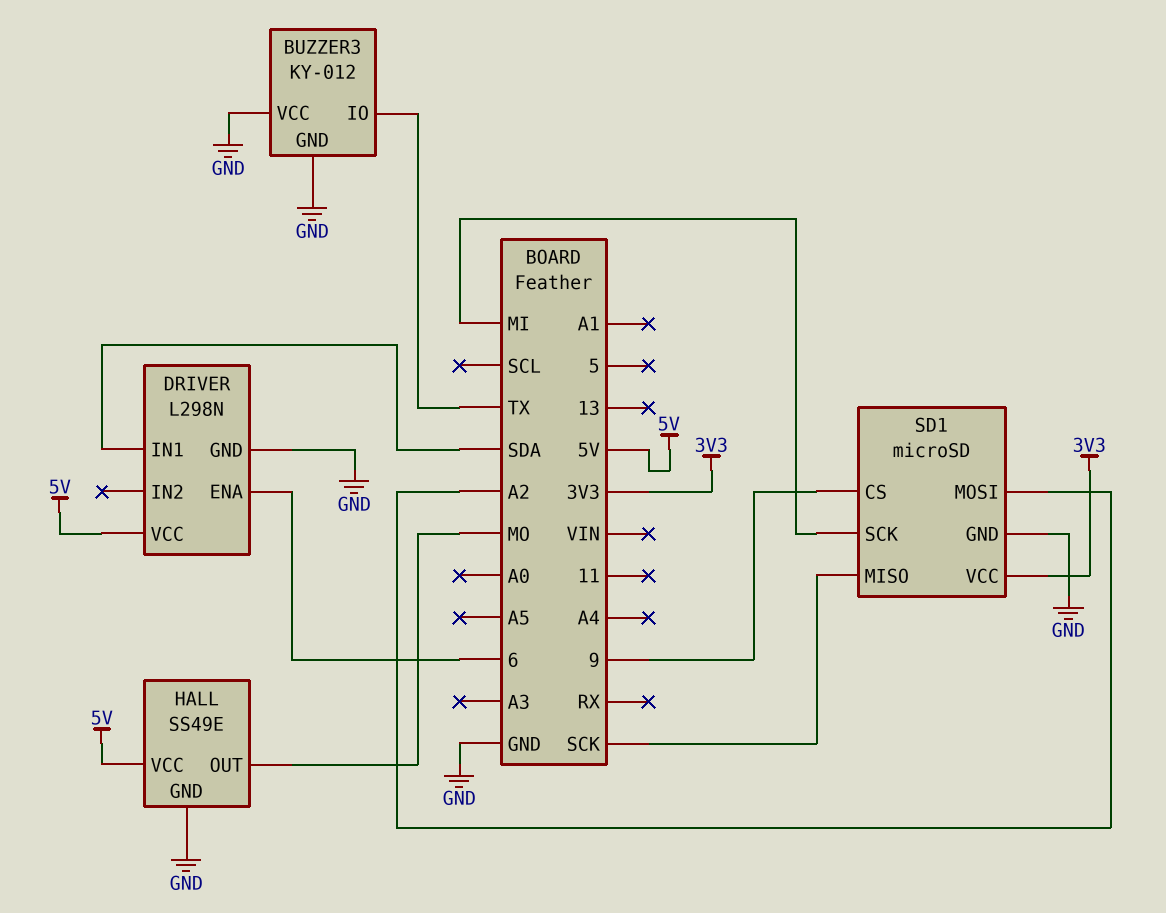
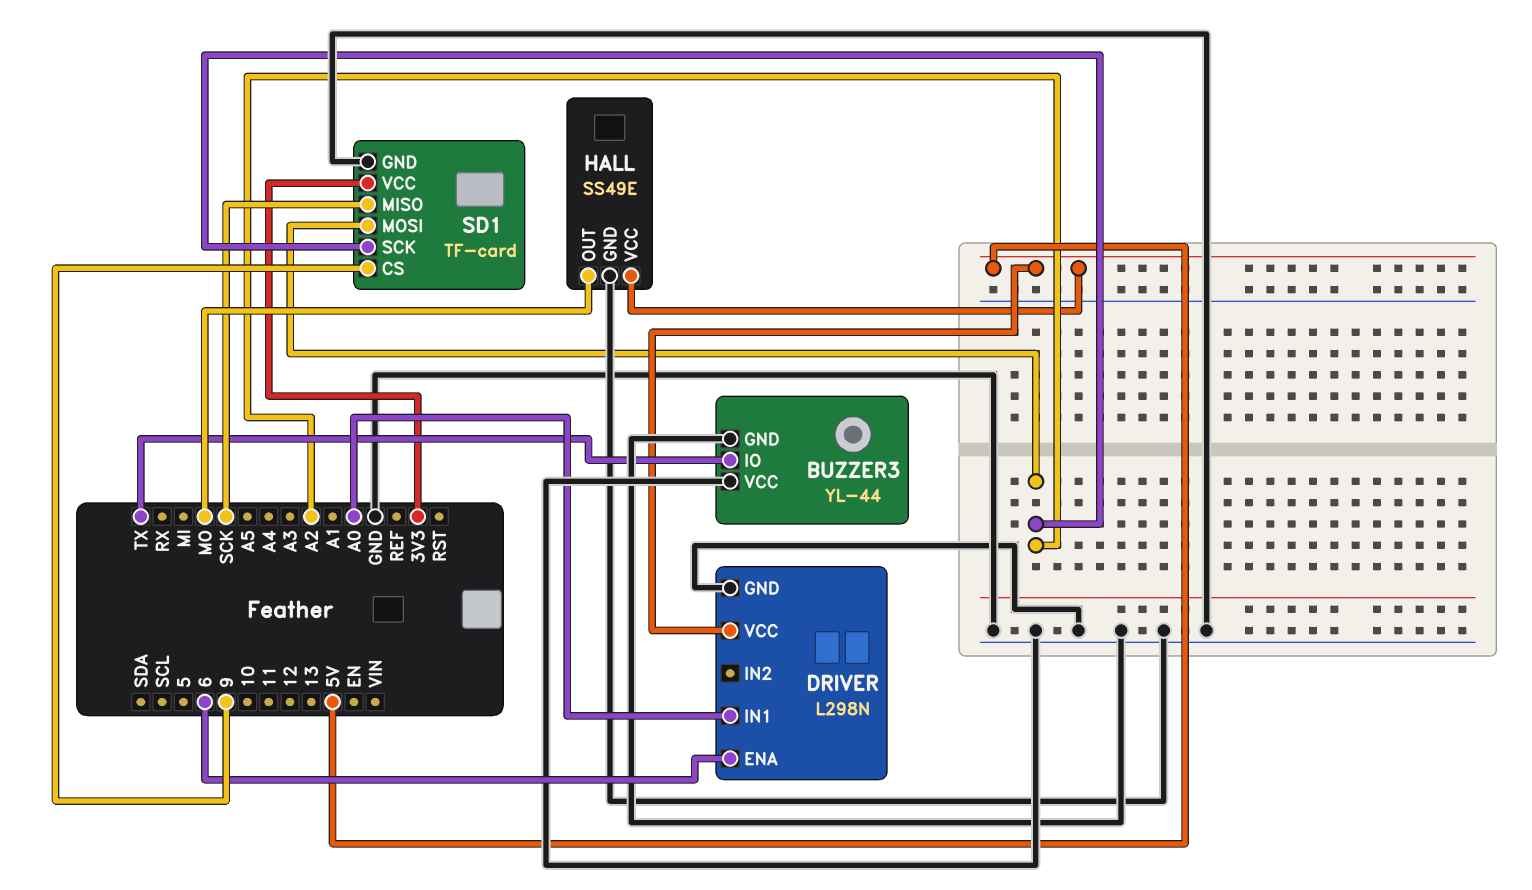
BUZZER3: KY-012 -> YL-44
DRIVER pin IN1: SDA -> A0
SD1: microSD -> TF-card
SD1 pin SCK: MI -> A2

